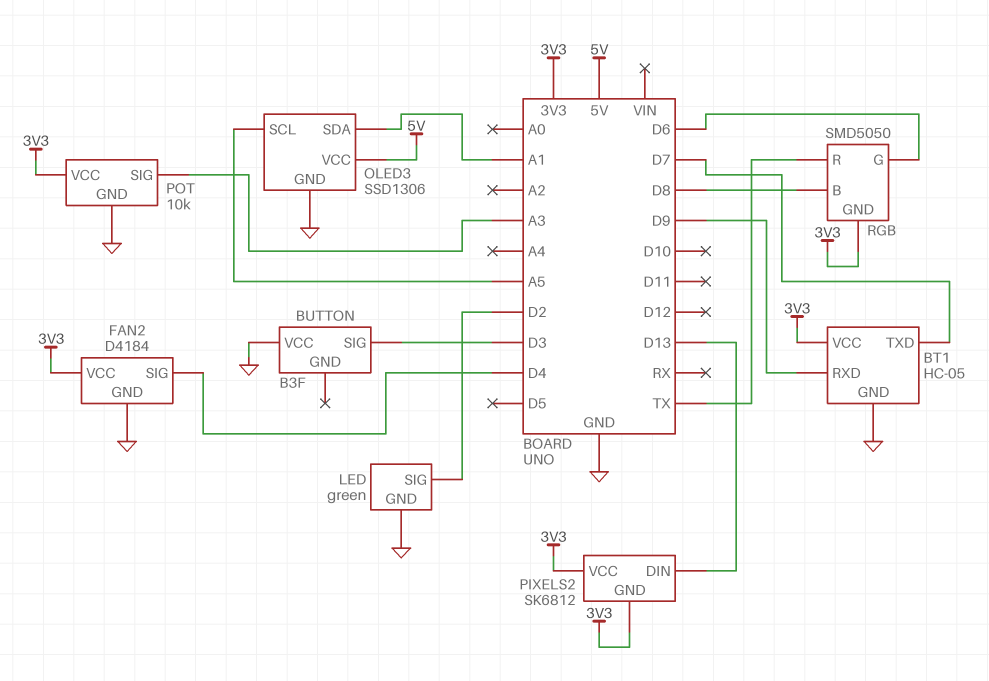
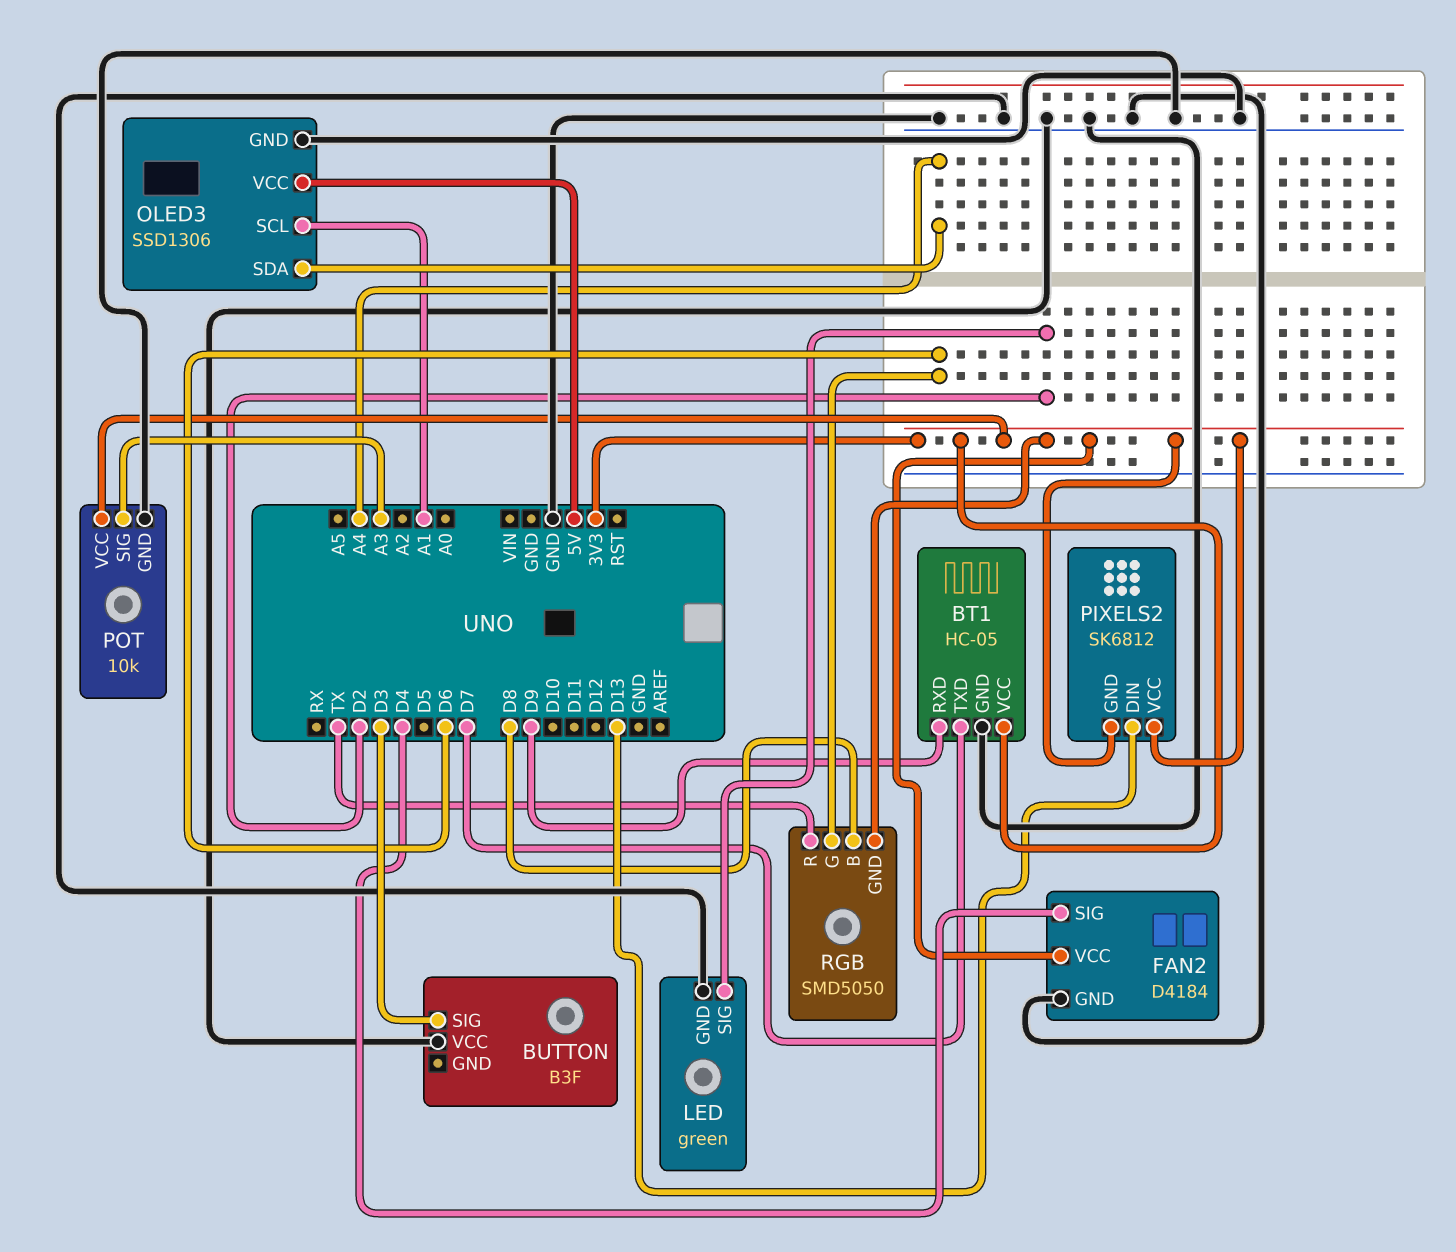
OLED3 pin SCL: A5 -> A1
OLED3 pin SDA: A1 -> A4

